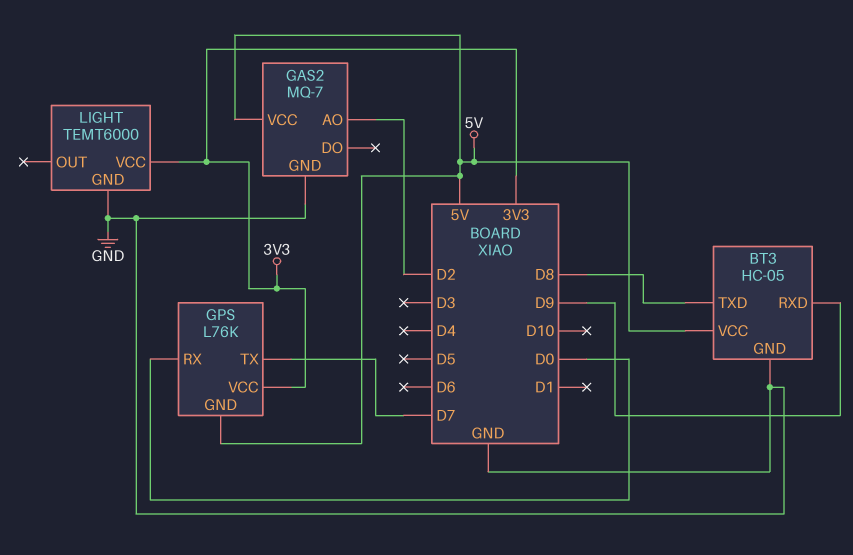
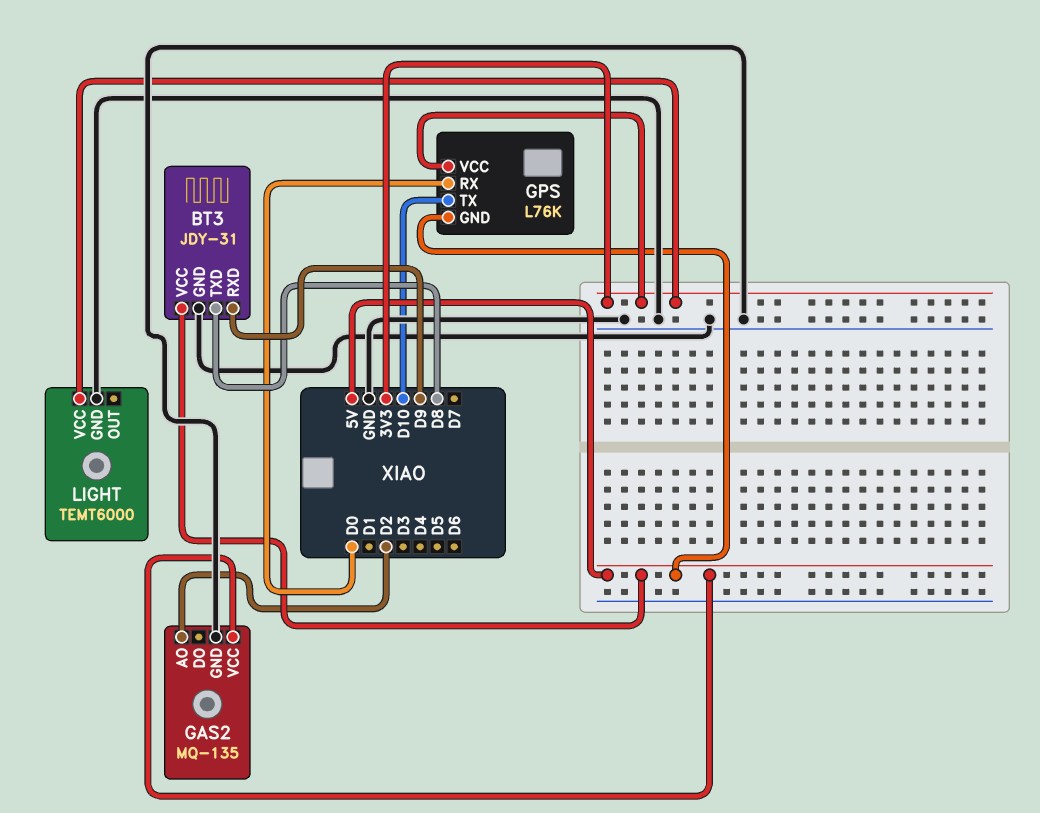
BT3: HC-05 -> JDY-31
GAS2: MQ-7 -> MQ-135
GPS pin TX: D7 -> D10

